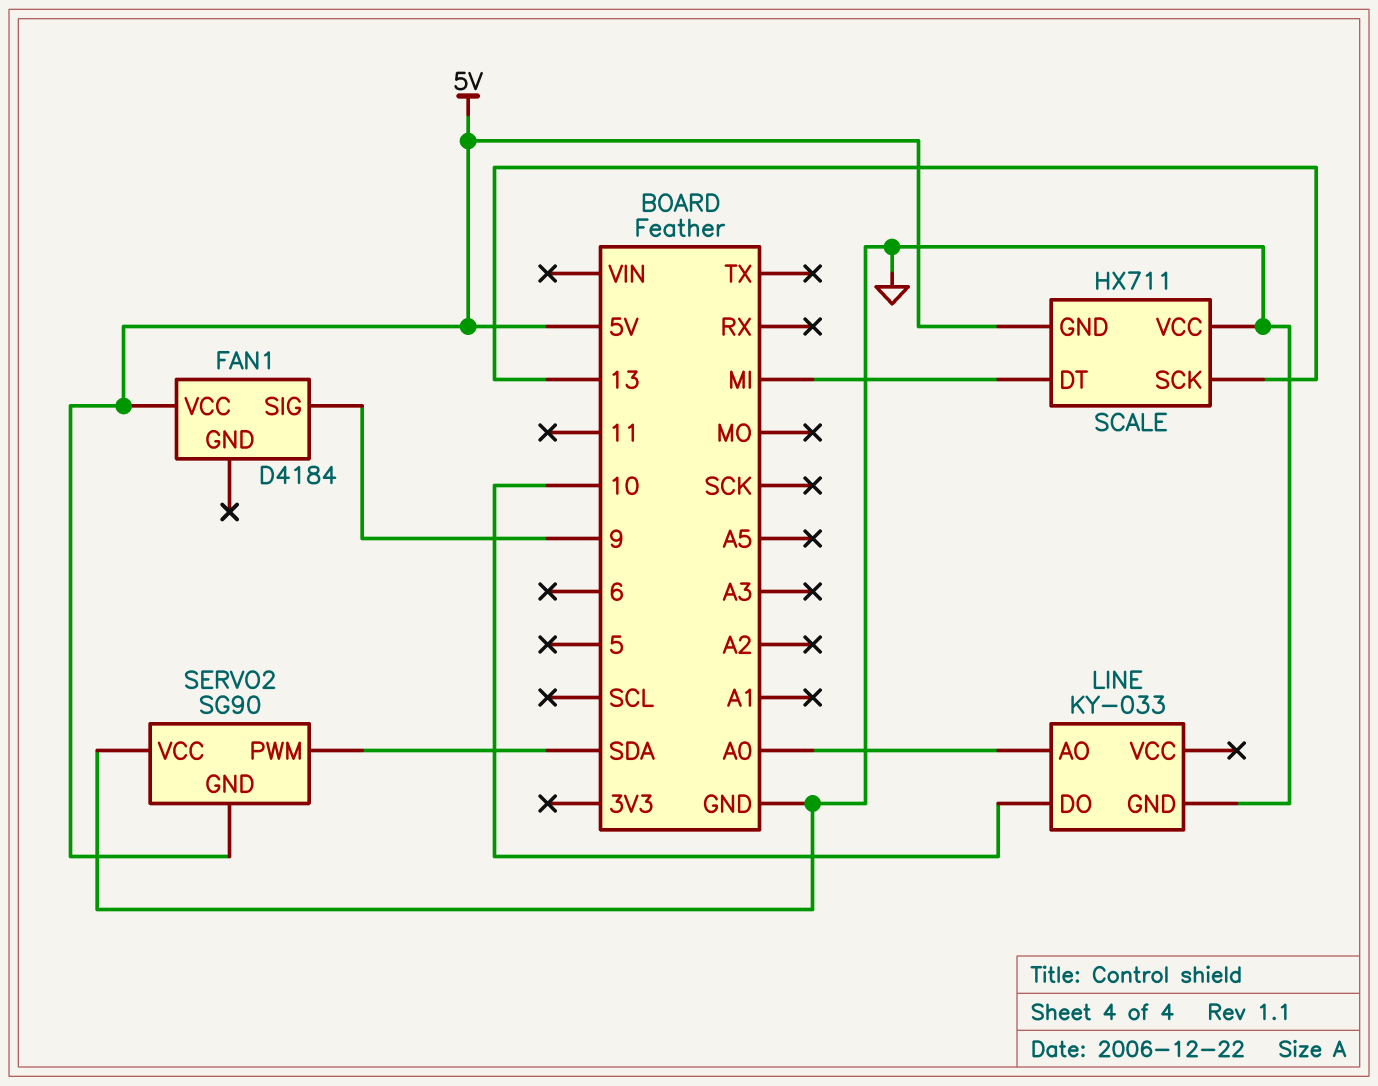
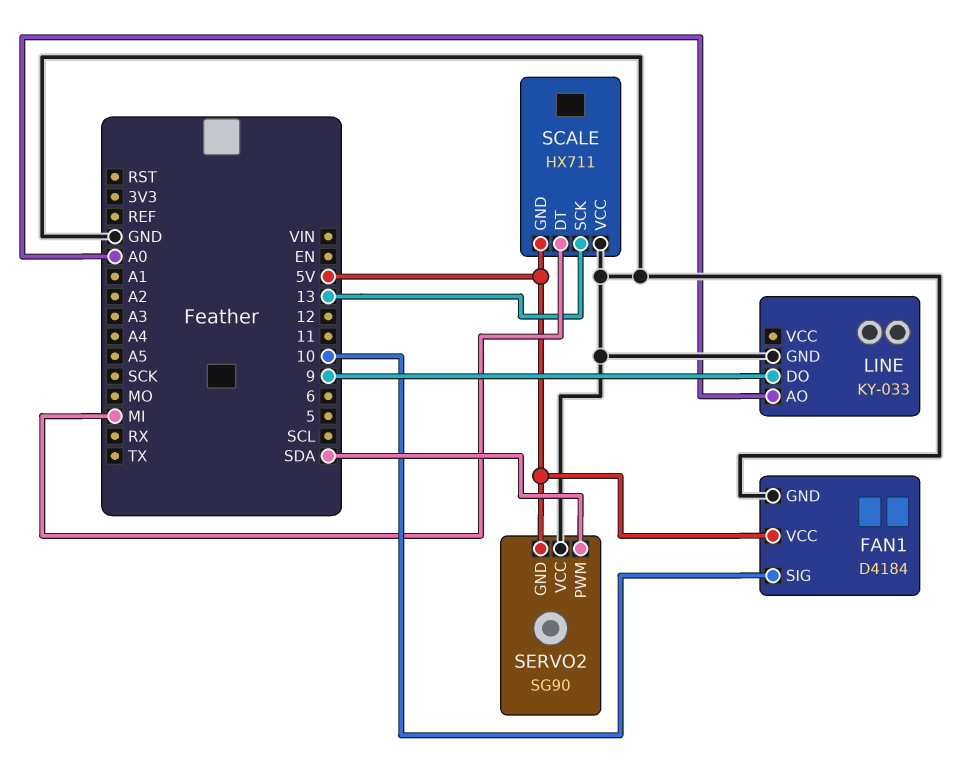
FAN1 pin GND: none -> GND
FAN1 pin SIG: 9 -> 10
LINE pin DO: 10 -> 9

